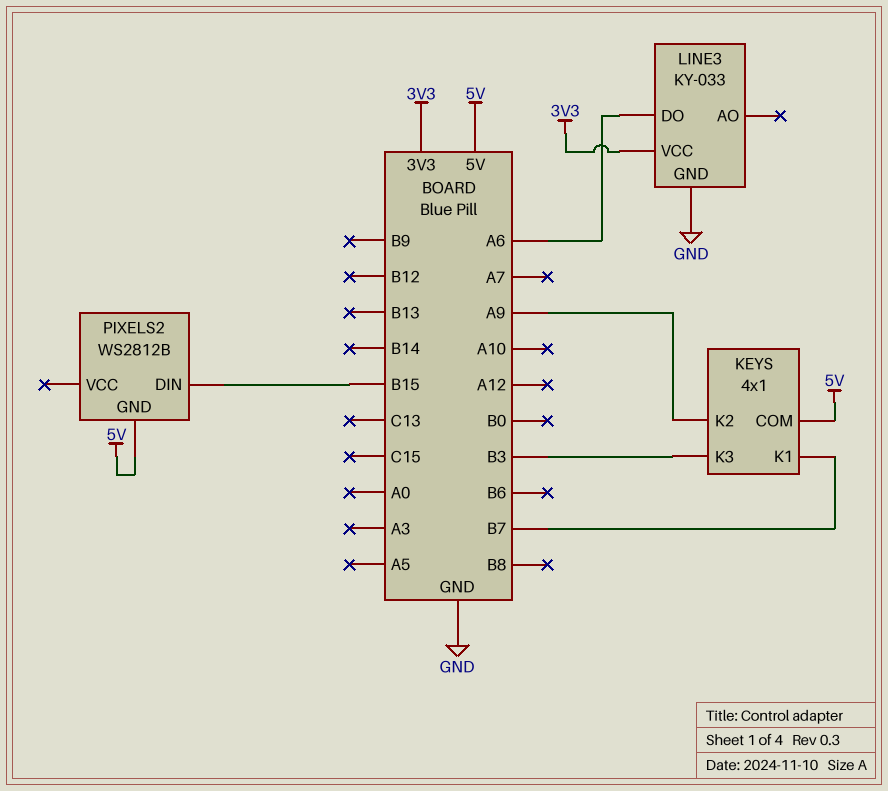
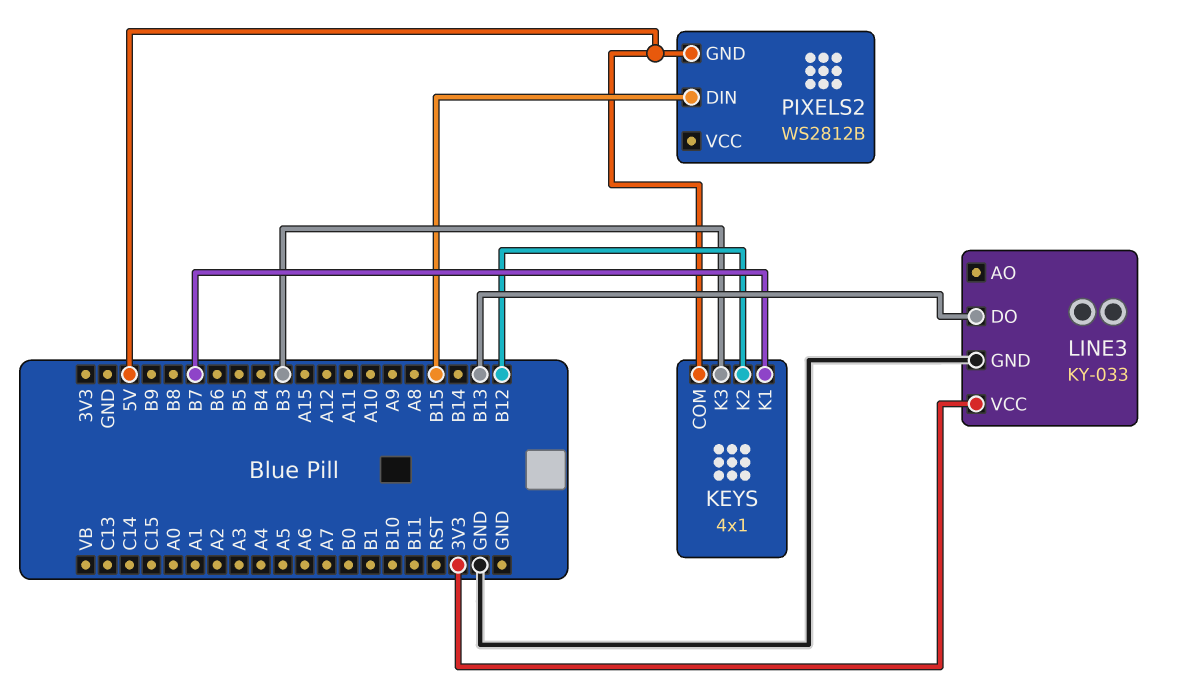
KEYS pin K2: A9 -> B12
LINE3 pin DO: A6 -> B13

